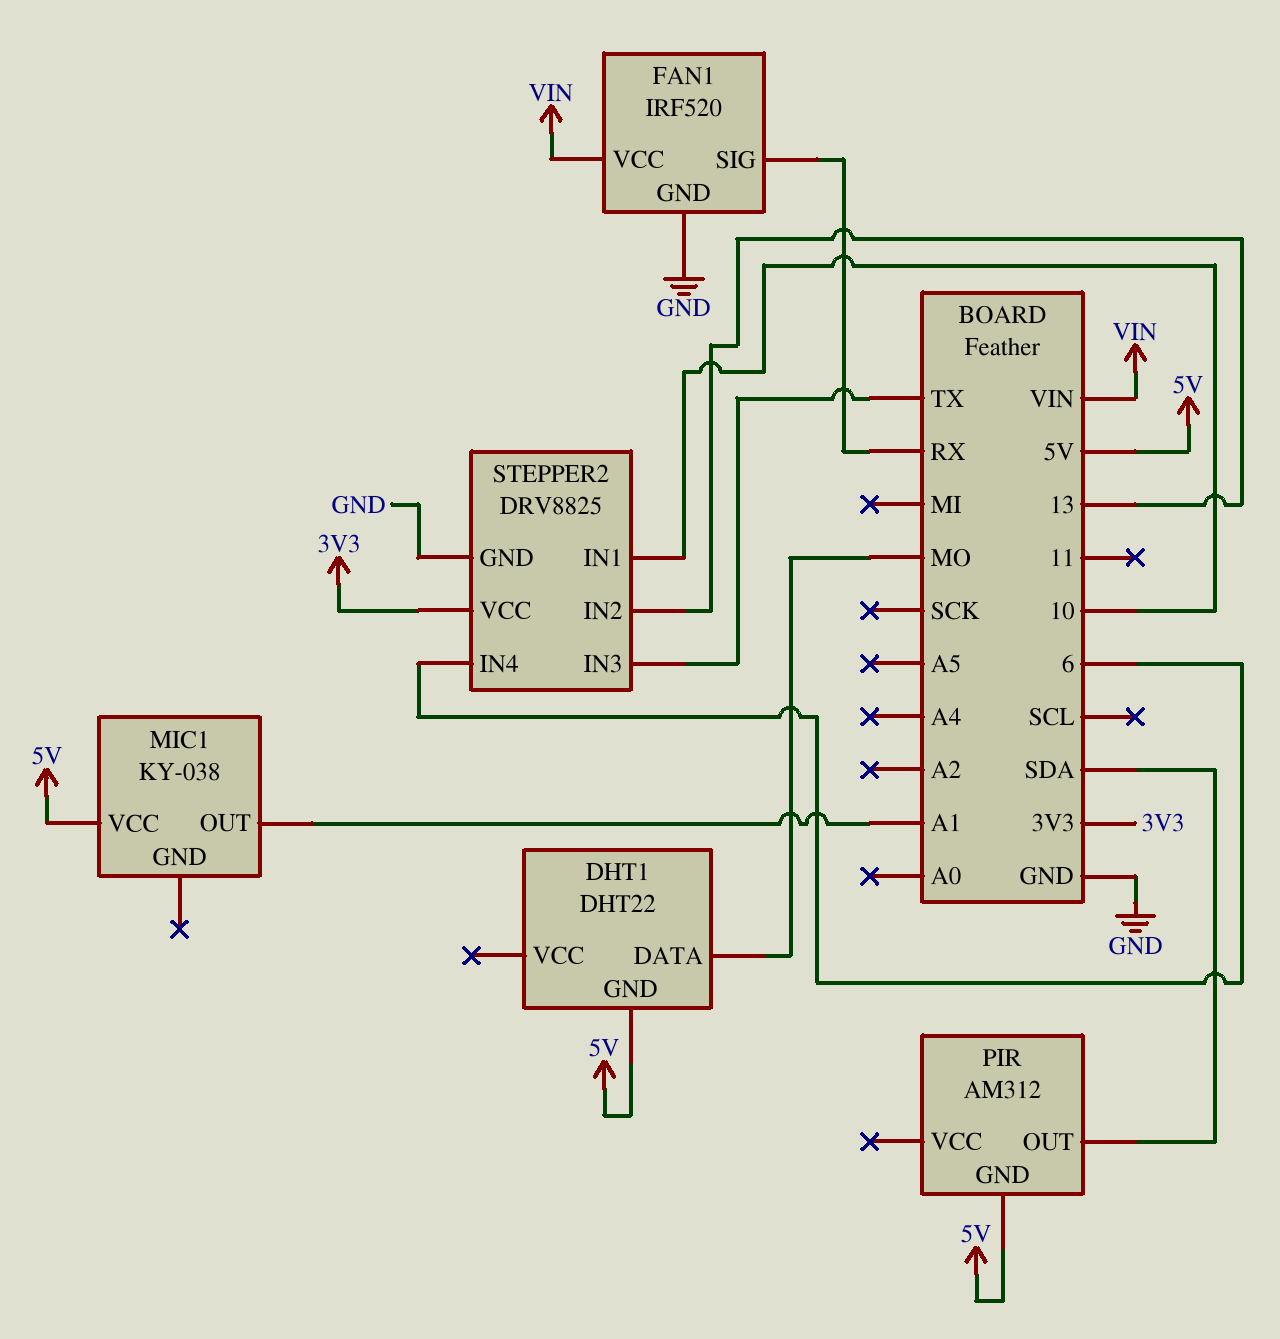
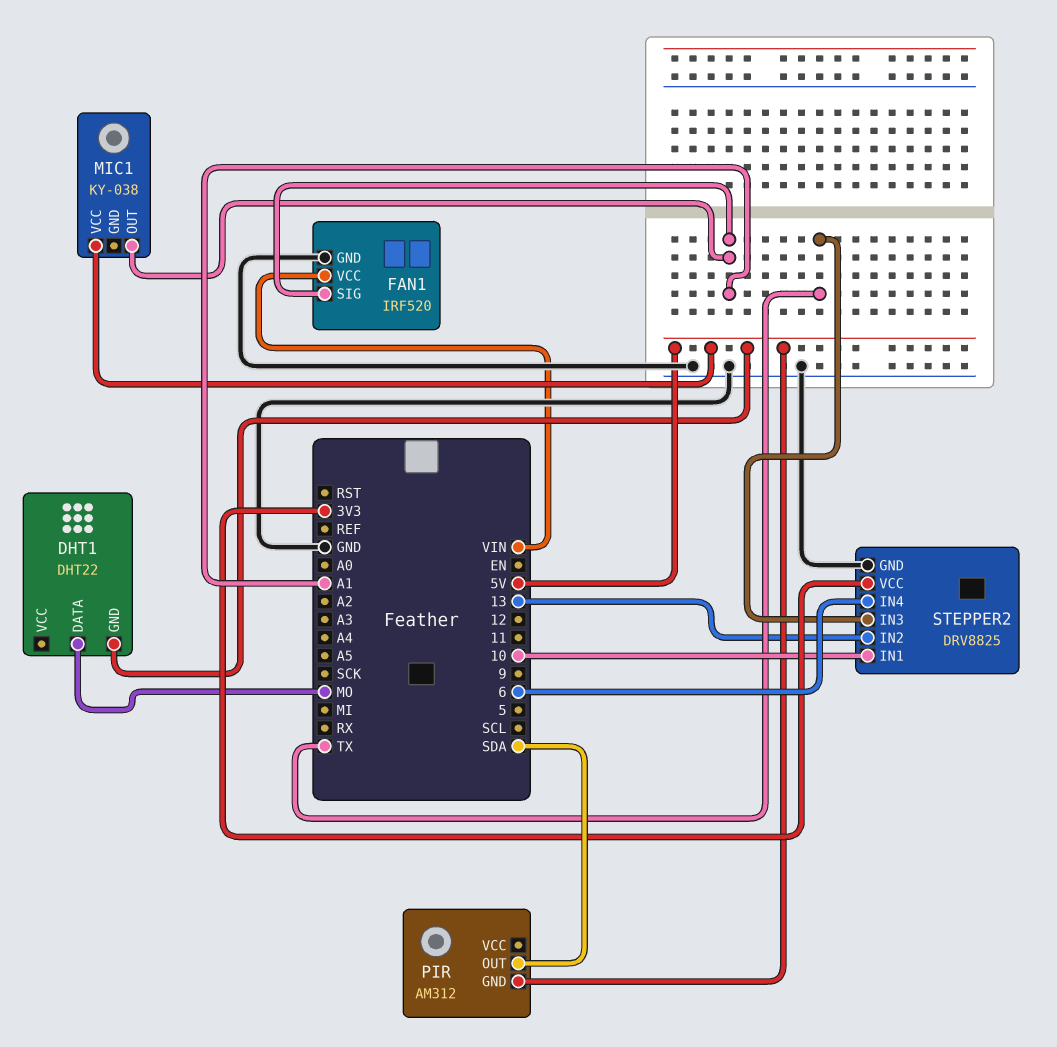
FAN1 pin SIG: RX -> A1

